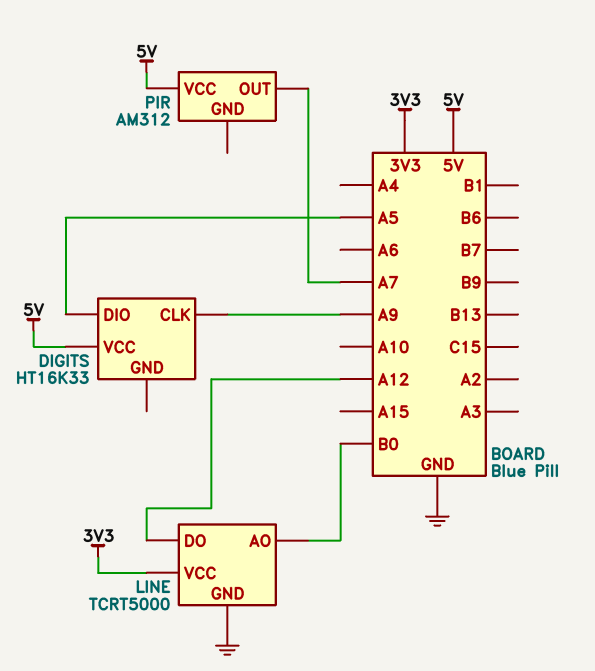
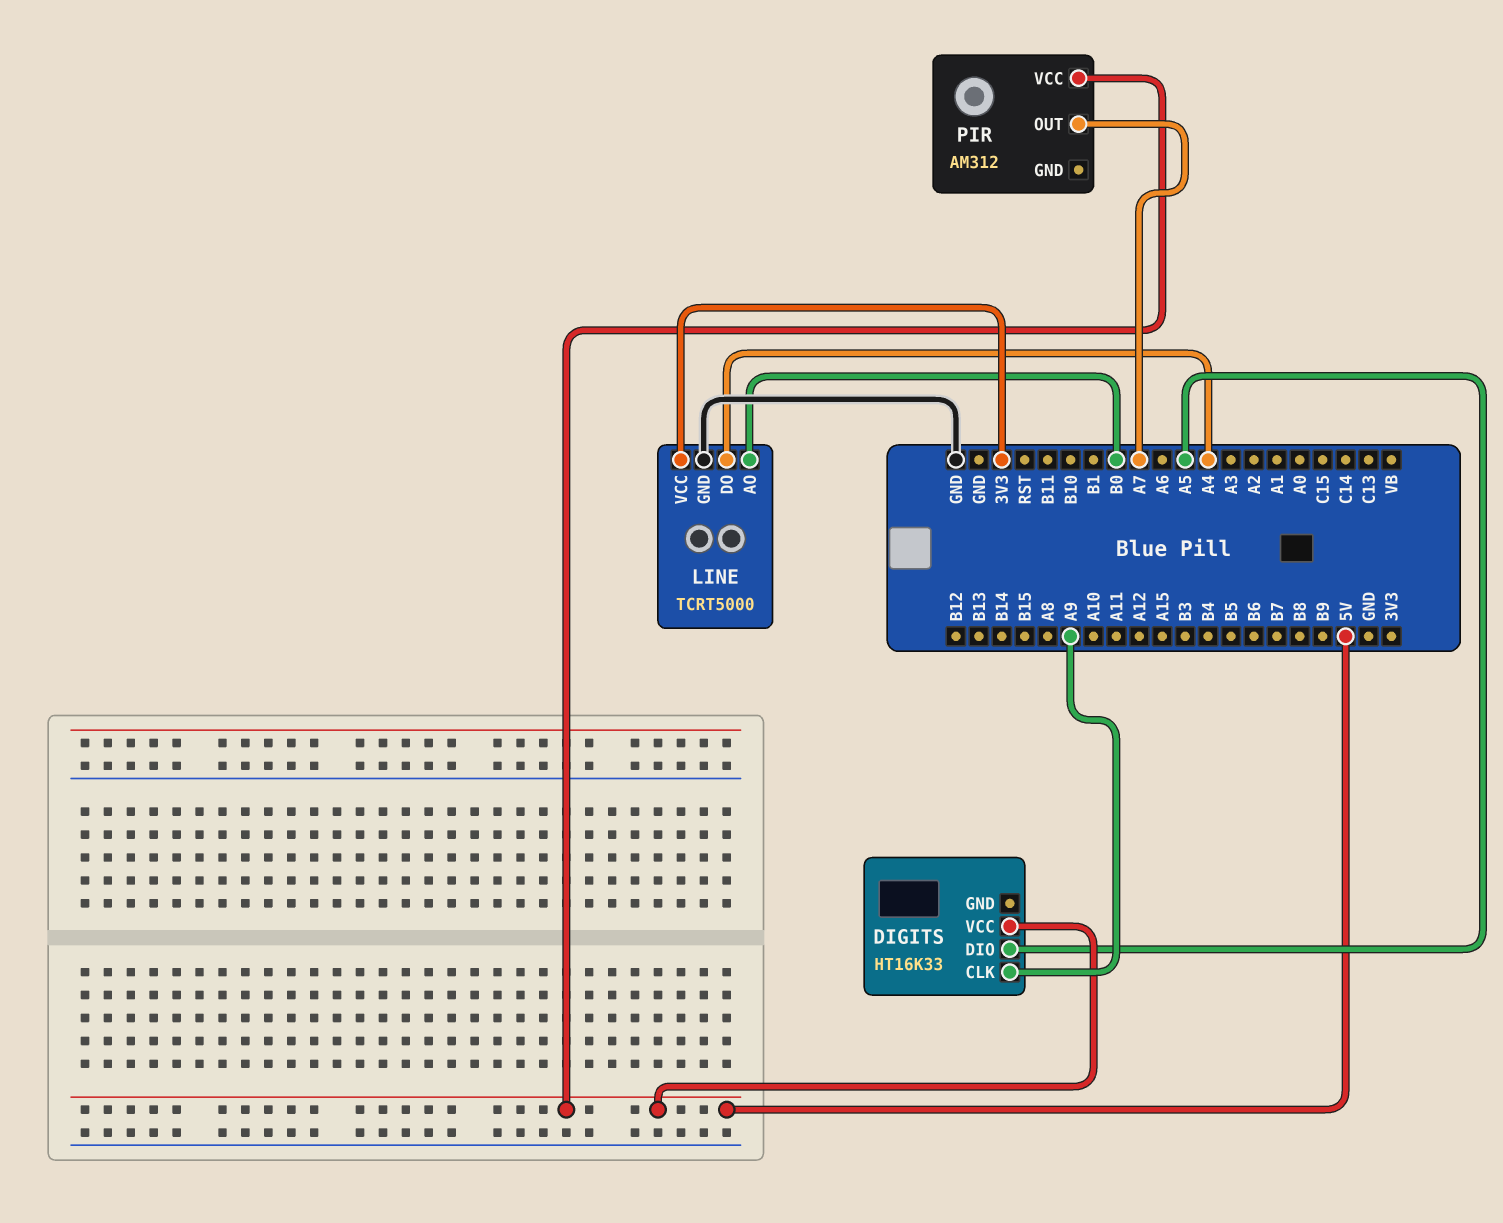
LINE pin DO: A12 -> A4

